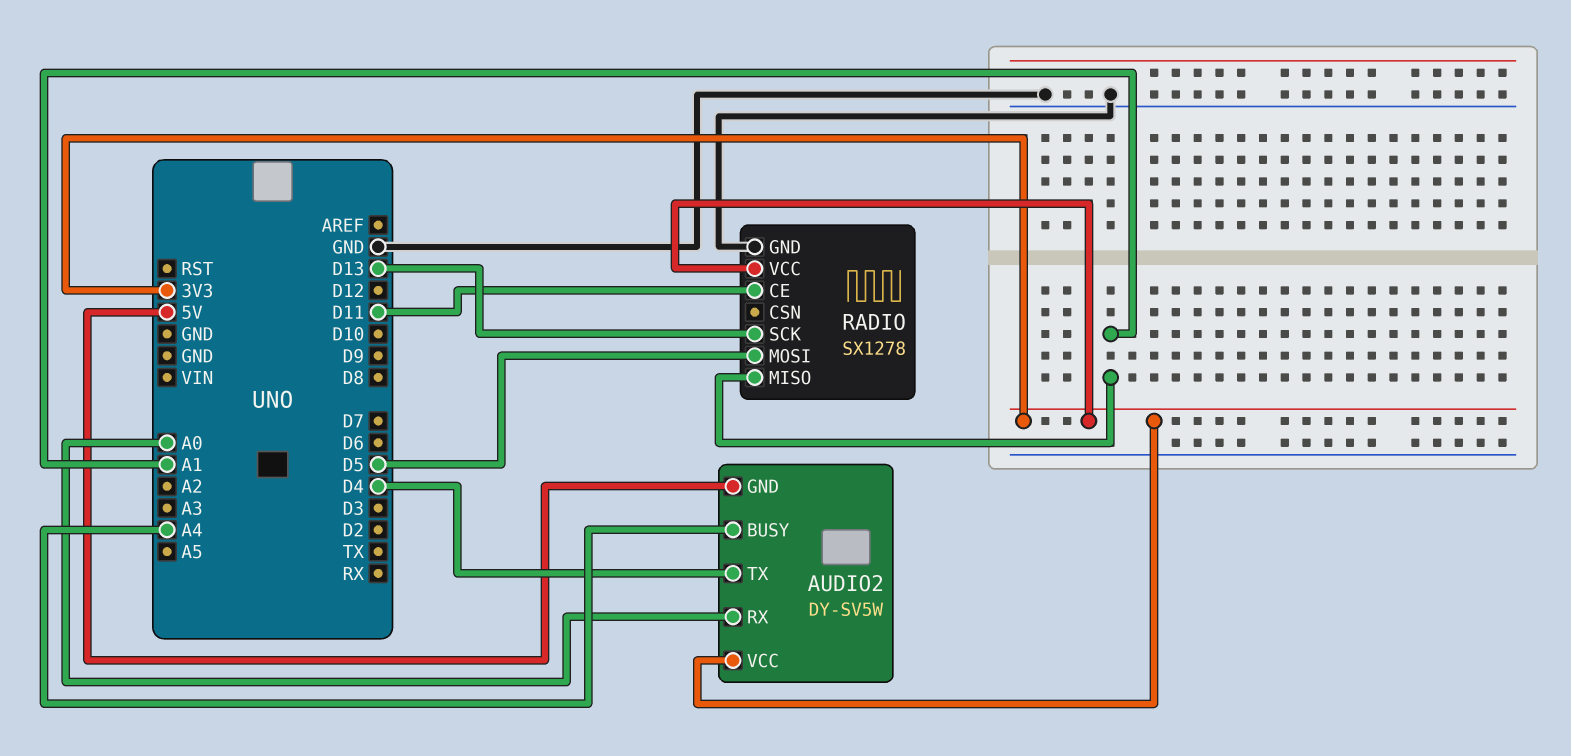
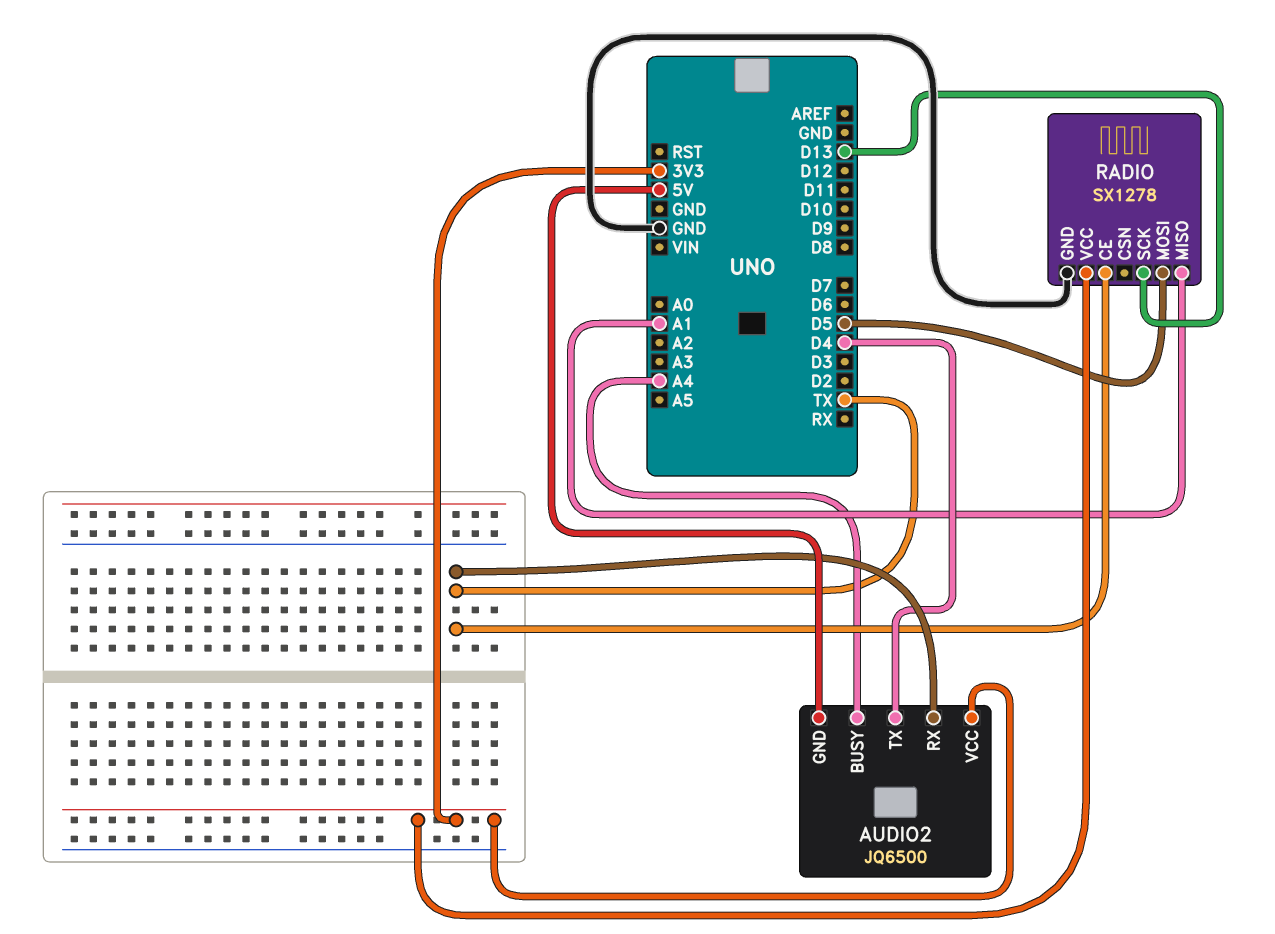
AUDIO2: DY-SV5W -> JQ6500
AUDIO2 pin RX: A0 -> TX
RADIO pin CE: D11 -> TX

